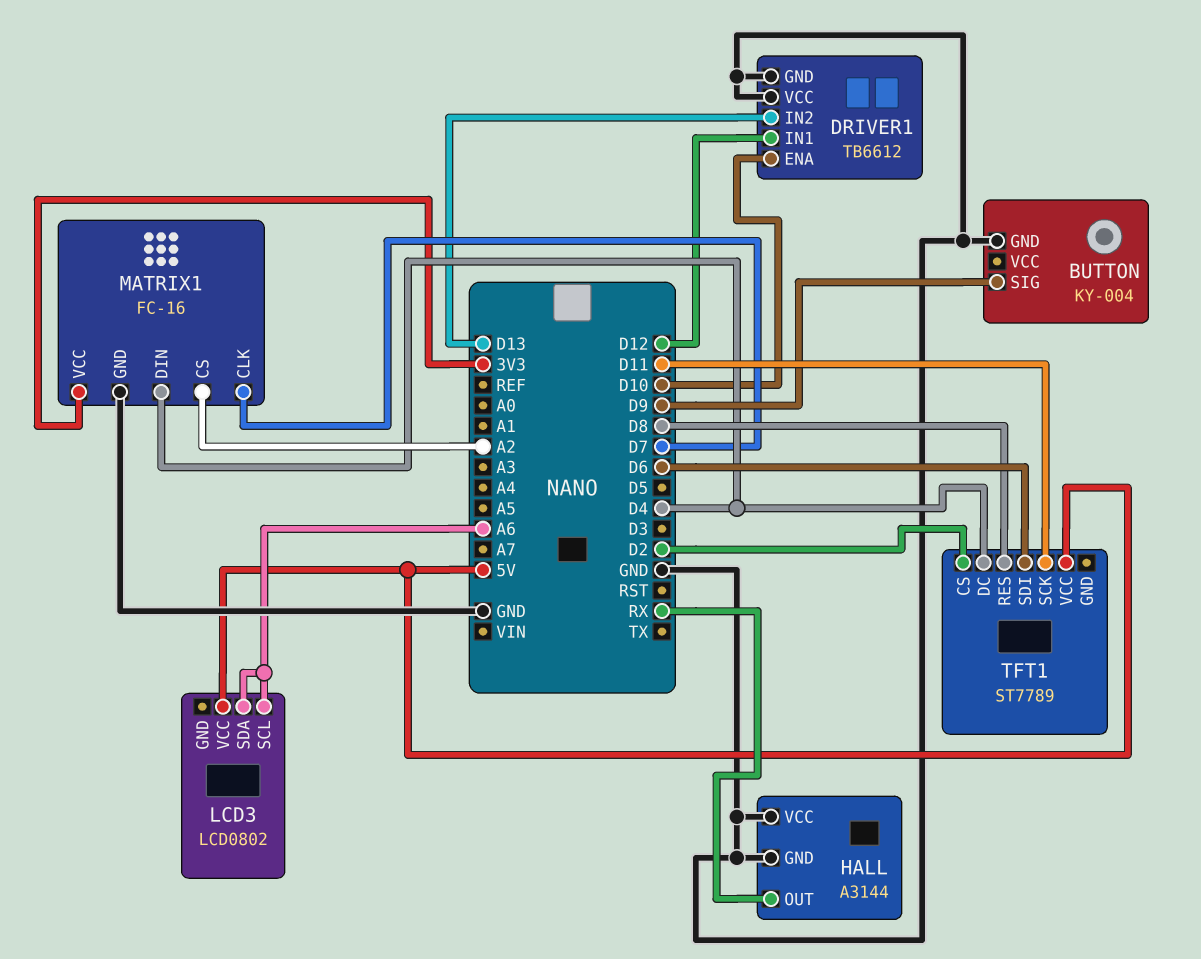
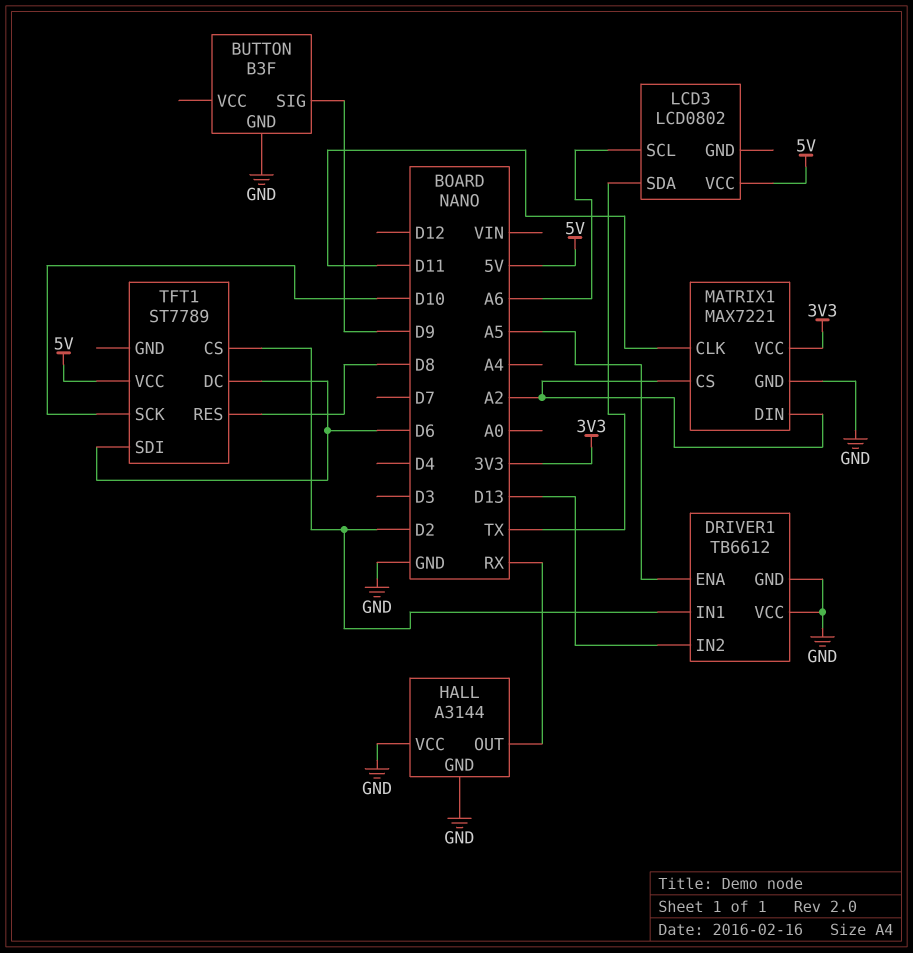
BUTTON: KY-004 -> B3F
DRIVER1 pin ENA: D10 -> A5
DRIVER1 pin IN1: D12 -> D2
LCD3 pin SDA: A6 -> TX
MATRIX1: FC-16 -> MAX7221
MATRIX1 pin CLK: D7 -> D11
MATRIX1 pin DIN: D4 -> A2
TFT1 pin DC: D4 -> D6
TFT1 pin SCK: D11 -> D10

